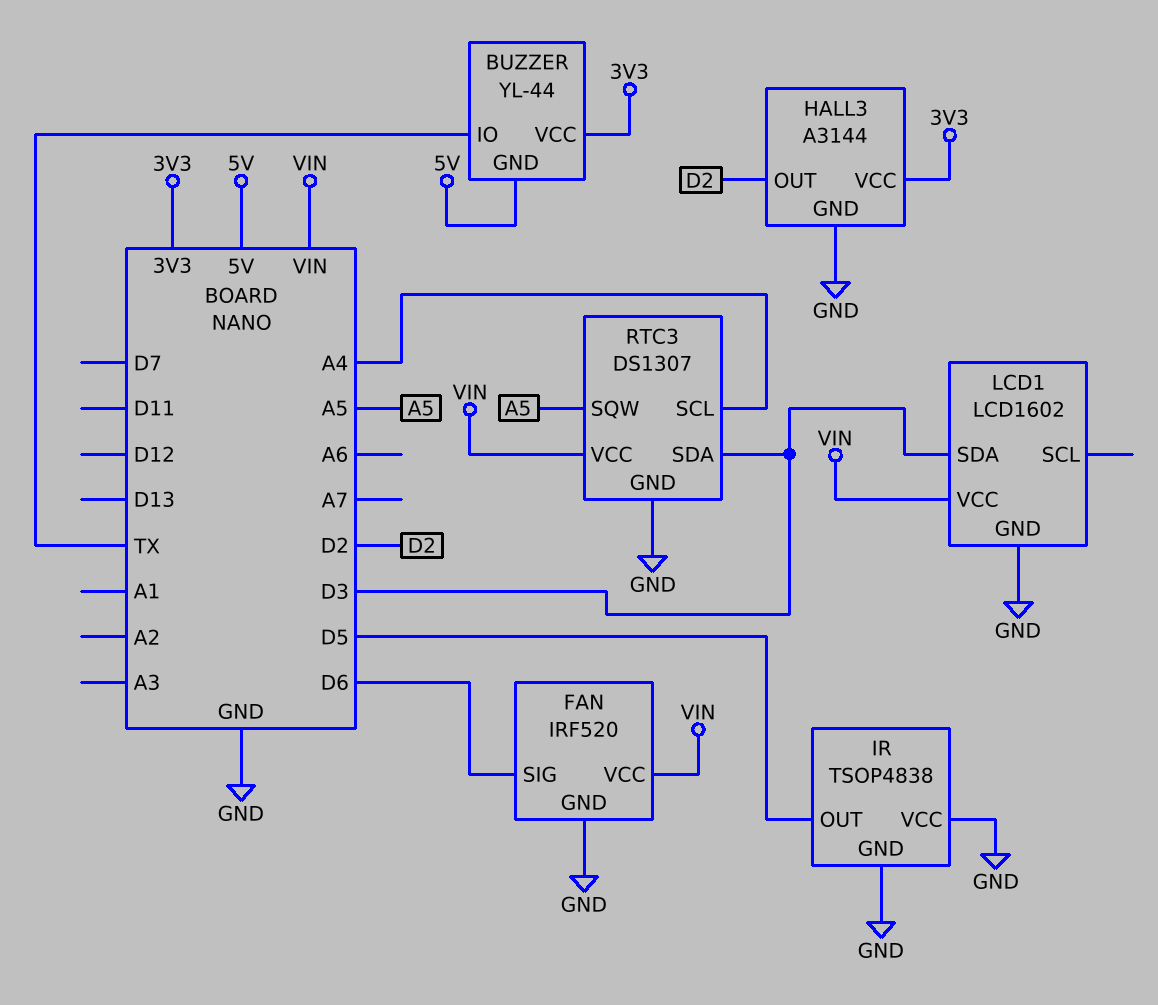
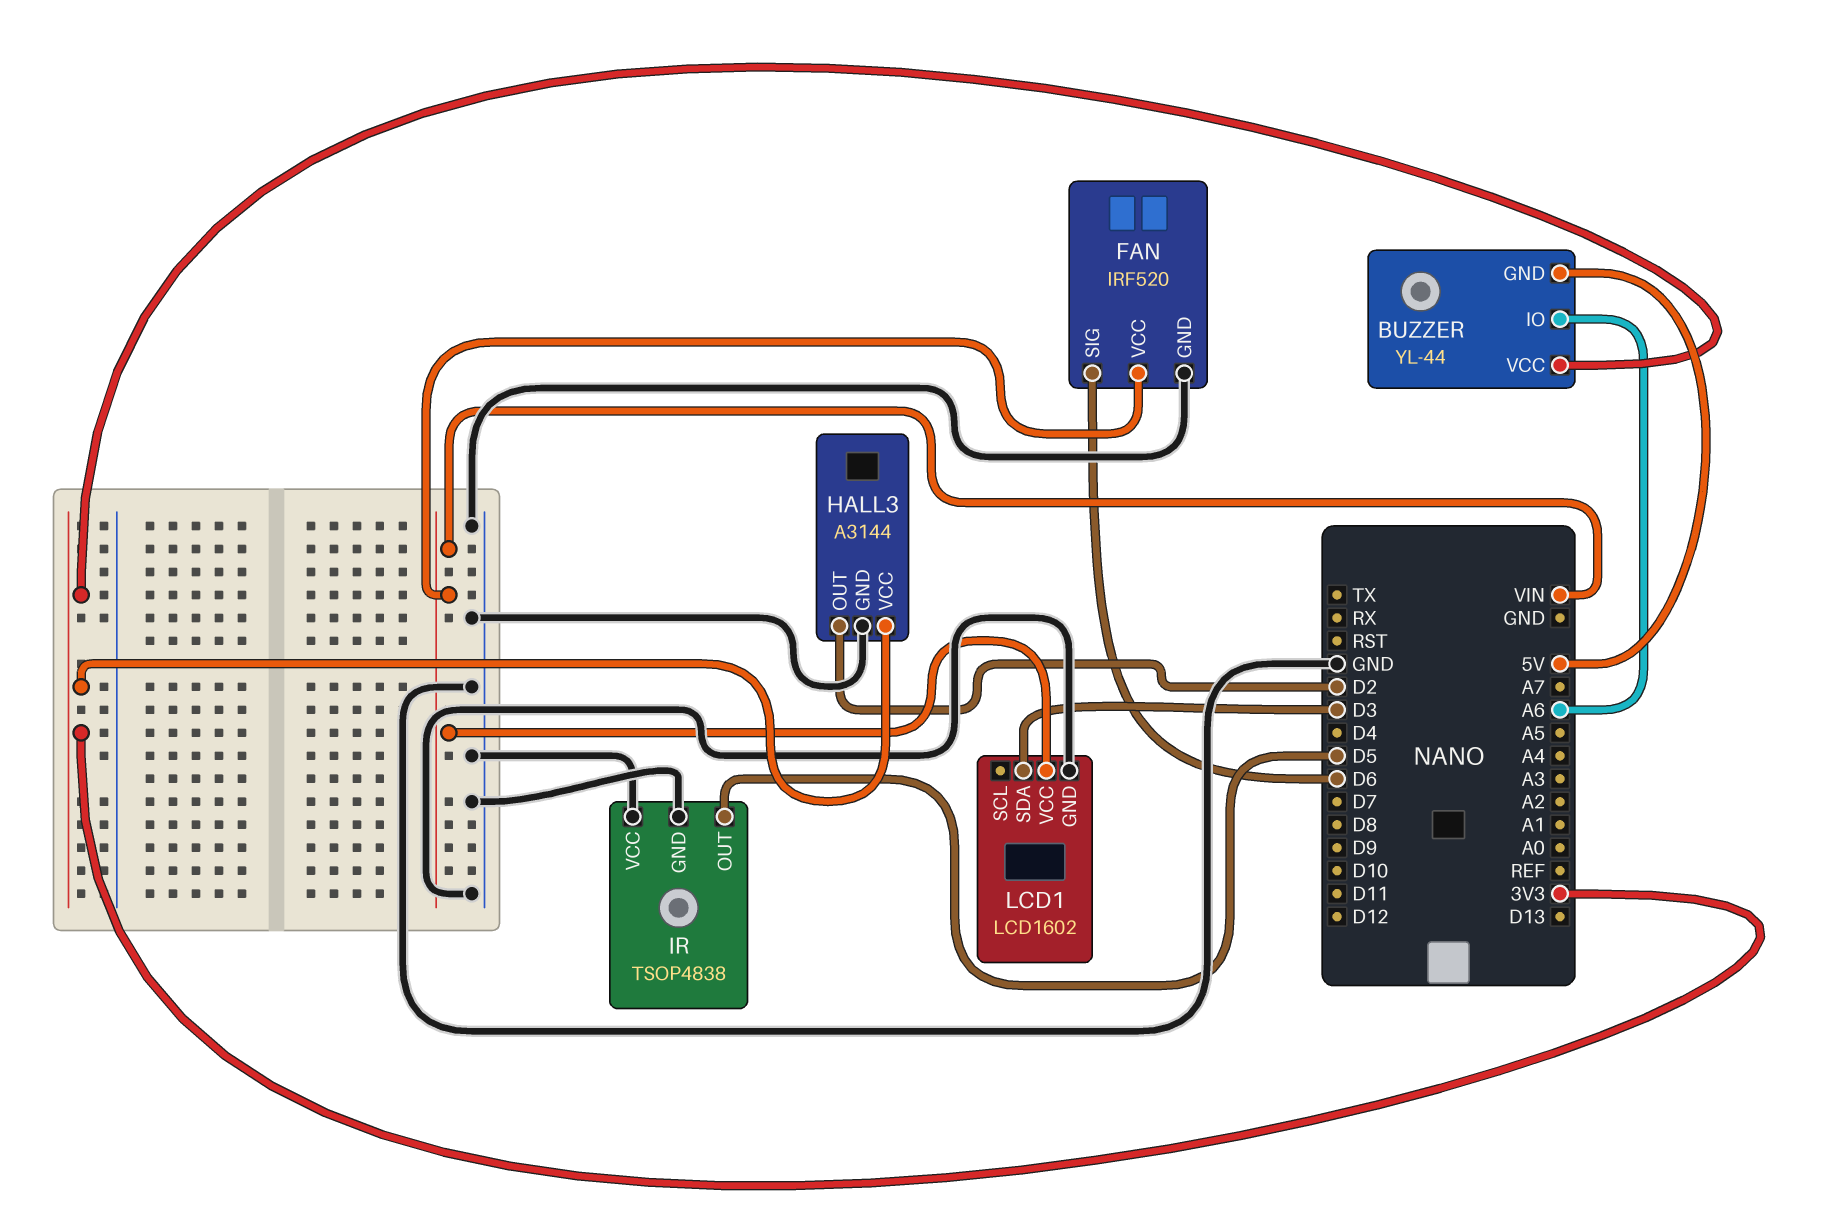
BUZZER pin IO: TX -> A6
RTC3: DS1307 -> none
RTC3 pin GND: GND -> none
RTC3 pin SCL: A4 -> none
RTC3 pin SDA: D3 -> none
RTC3 pin SQW: A5 -> none
RTC3 pin VCC: VIN -> none

